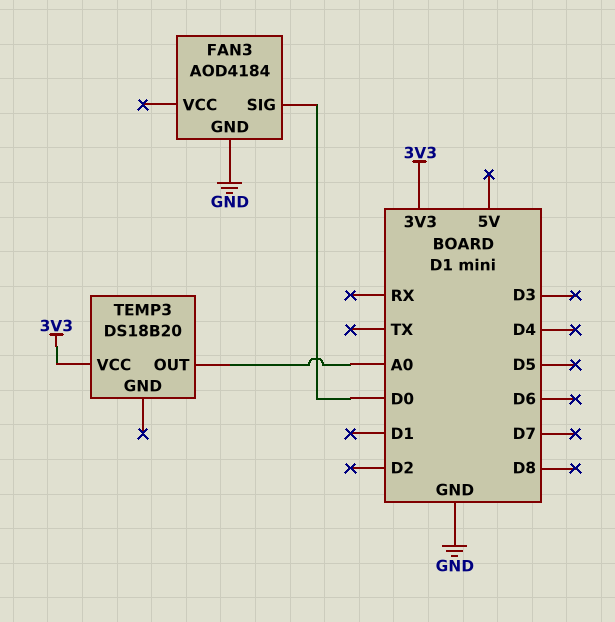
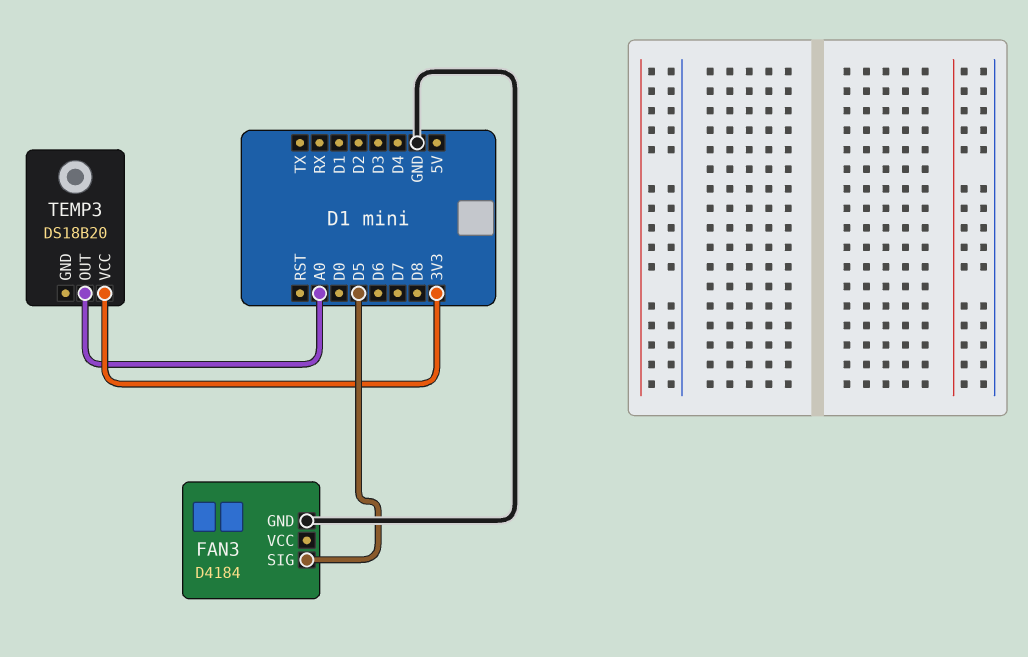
FAN3: AOD4184 -> D4184
FAN3 pin SIG: D0 -> D5

